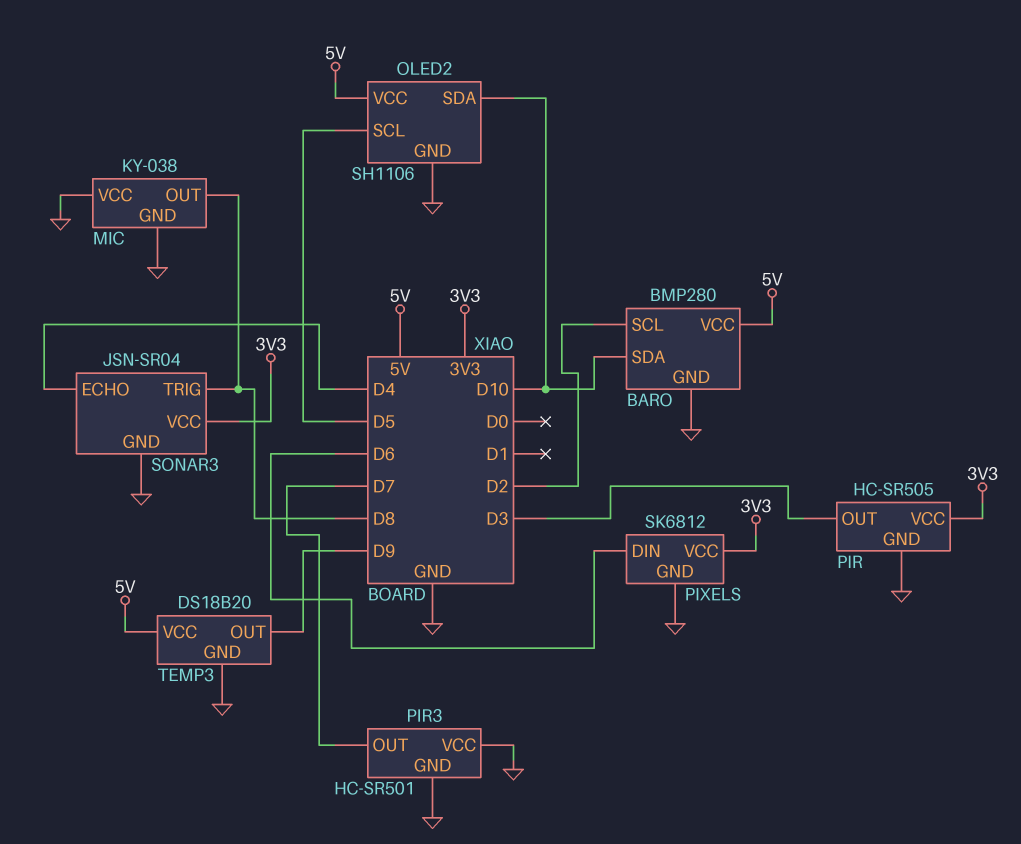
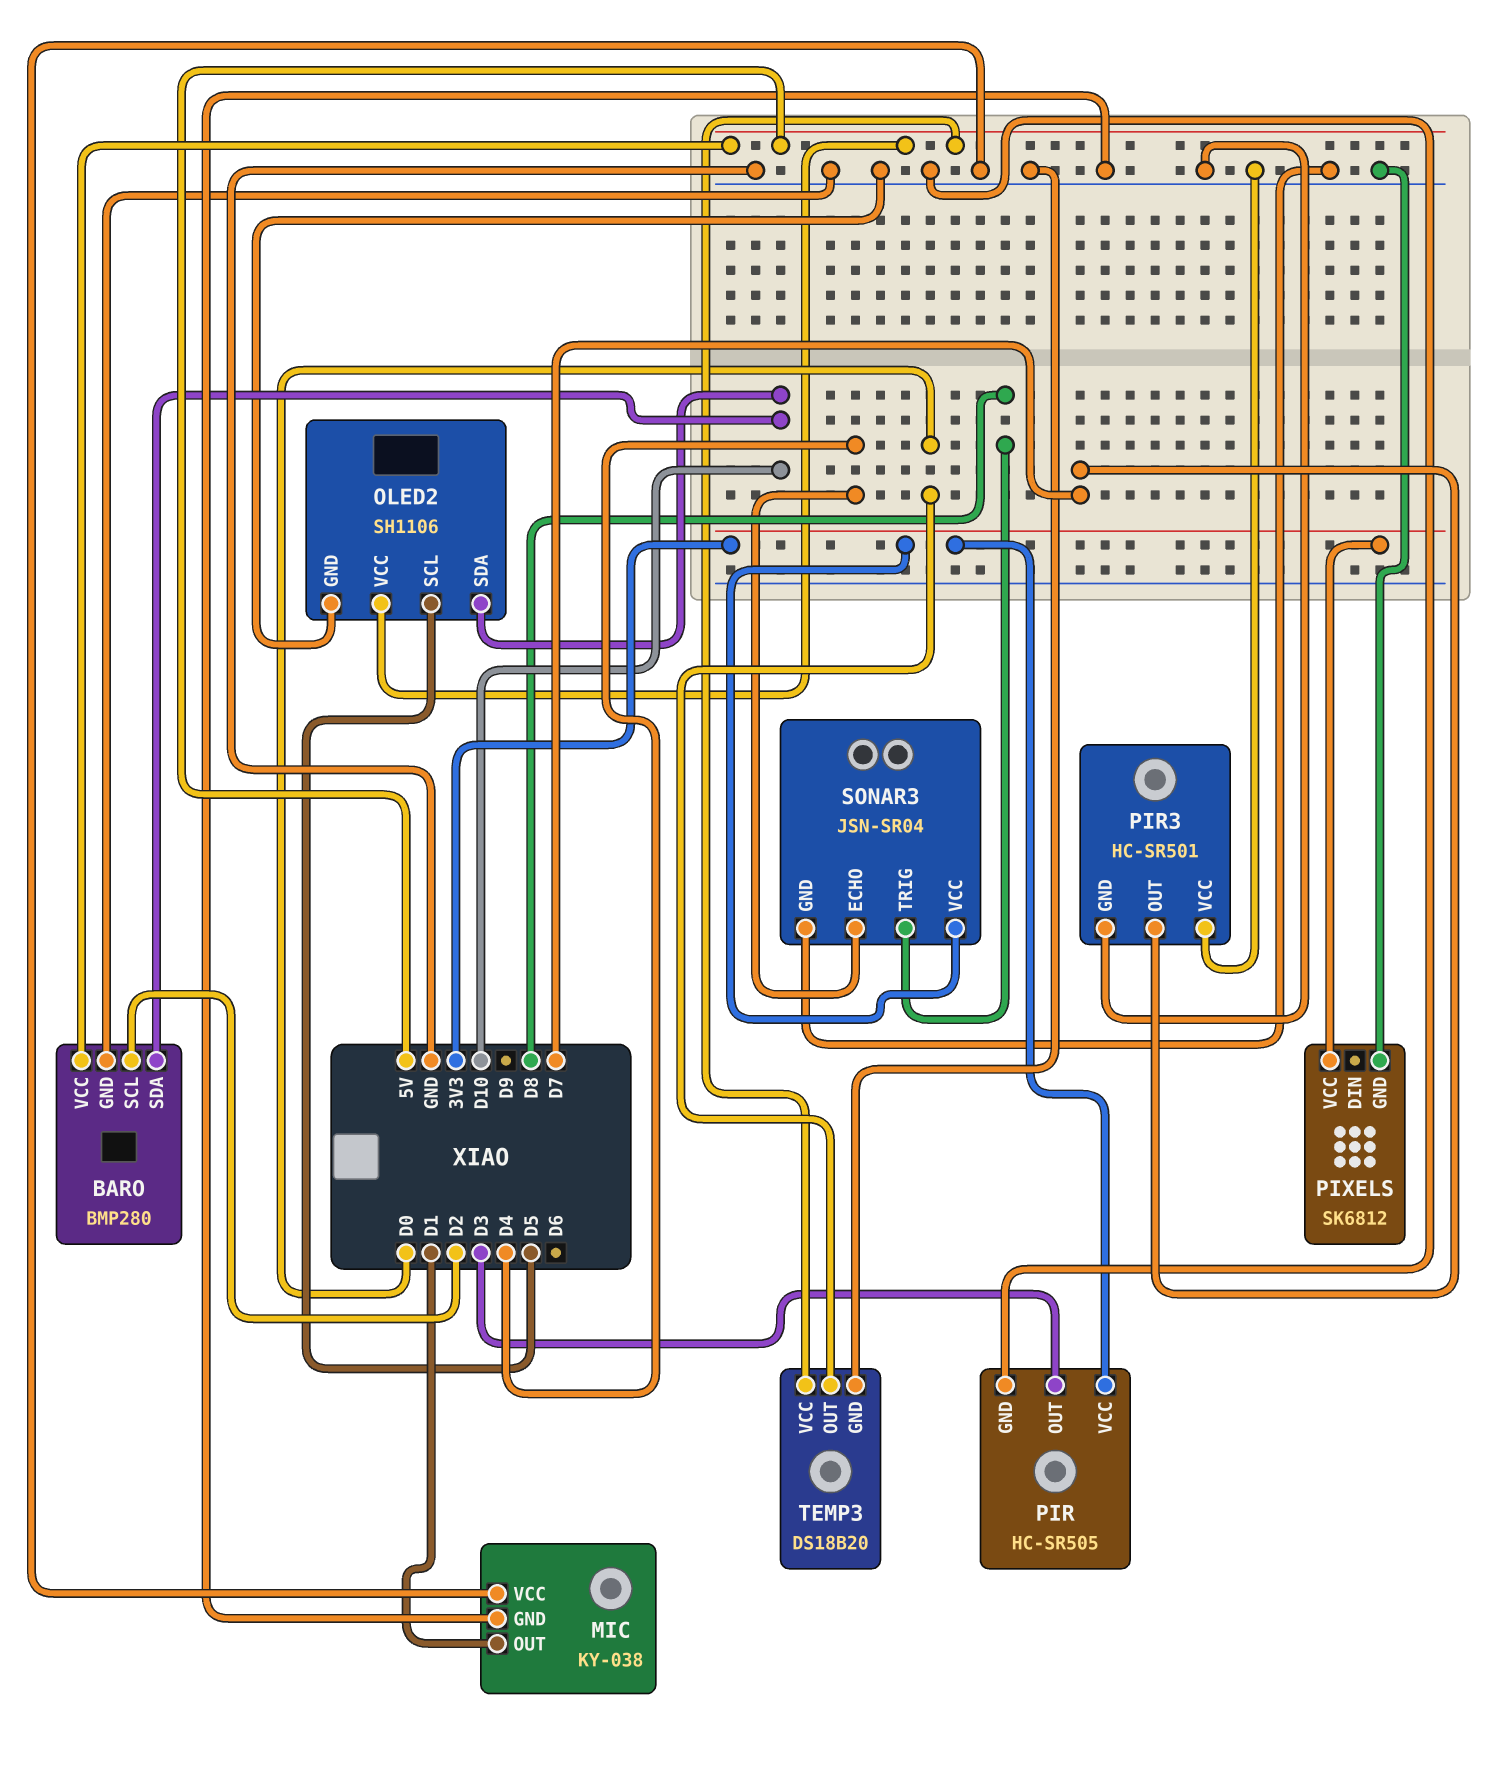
MIC pin OUT: D8 -> D1
PIXELS pin DIN: D6 -> none
TEMP3 pin OUT: D9 -> D0

